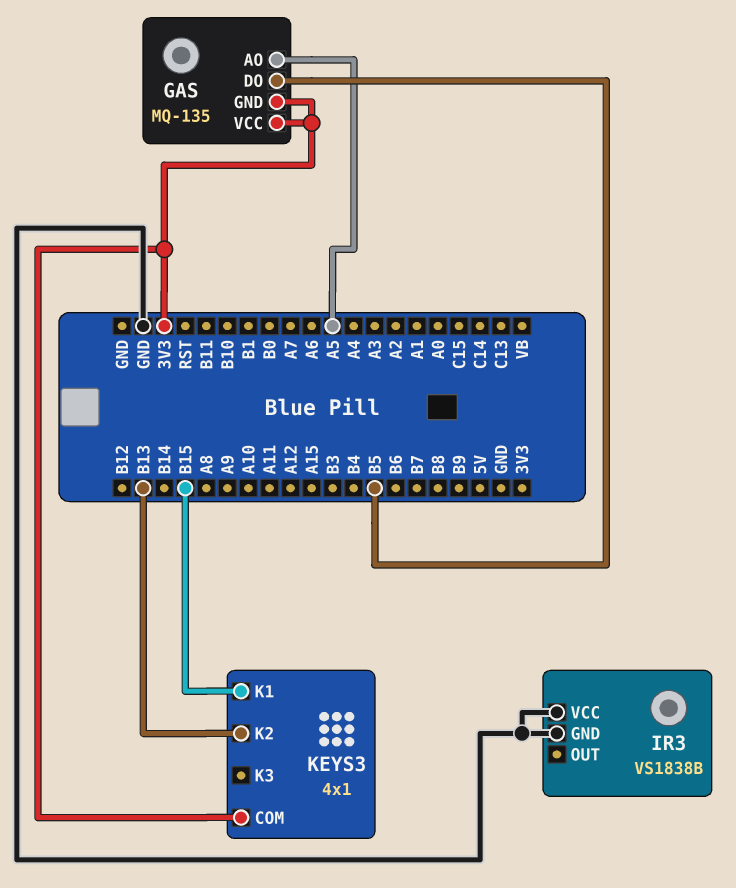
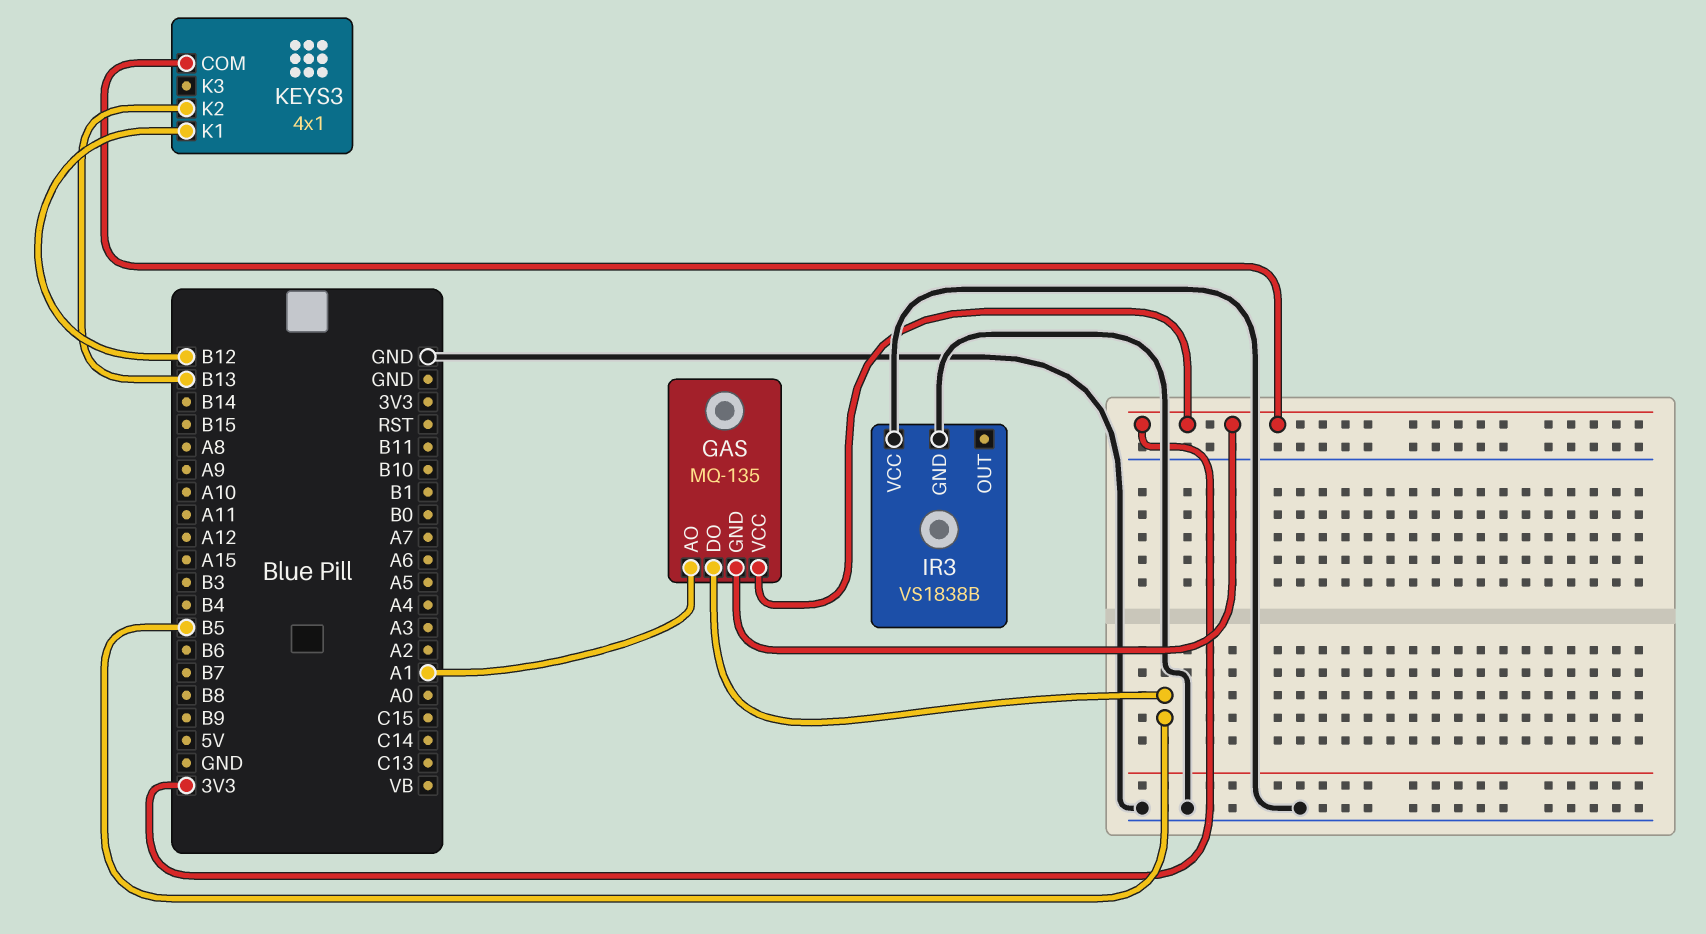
GAS pin AO: A5 -> A1
KEYS3 pin K1: B15 -> B12

